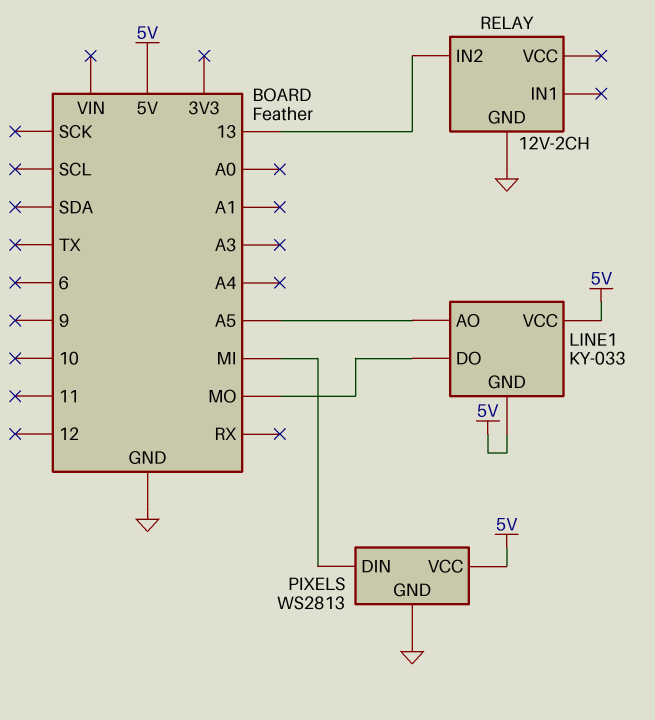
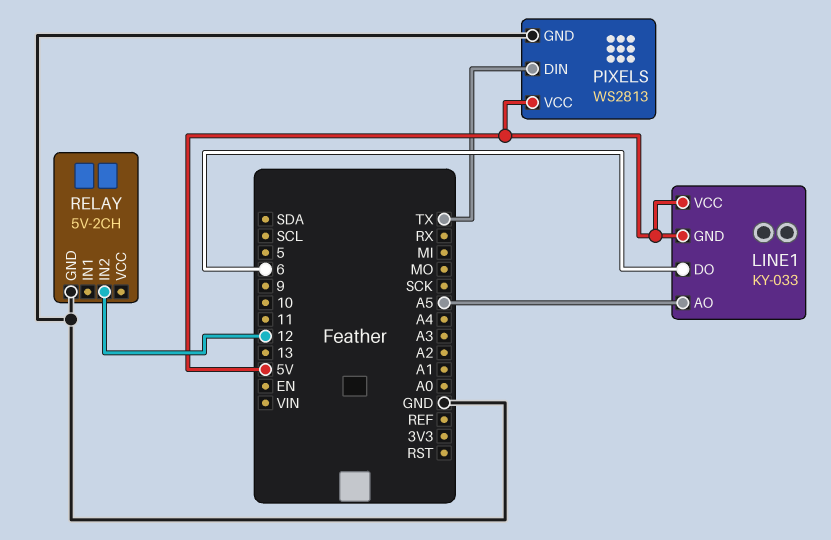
LINE1 pin DO: MO -> 6
PIXELS pin DIN: MI -> TX
RELAY: 12V-2CH -> 5V-2CH
RELAY pin IN2: 13 -> 12

